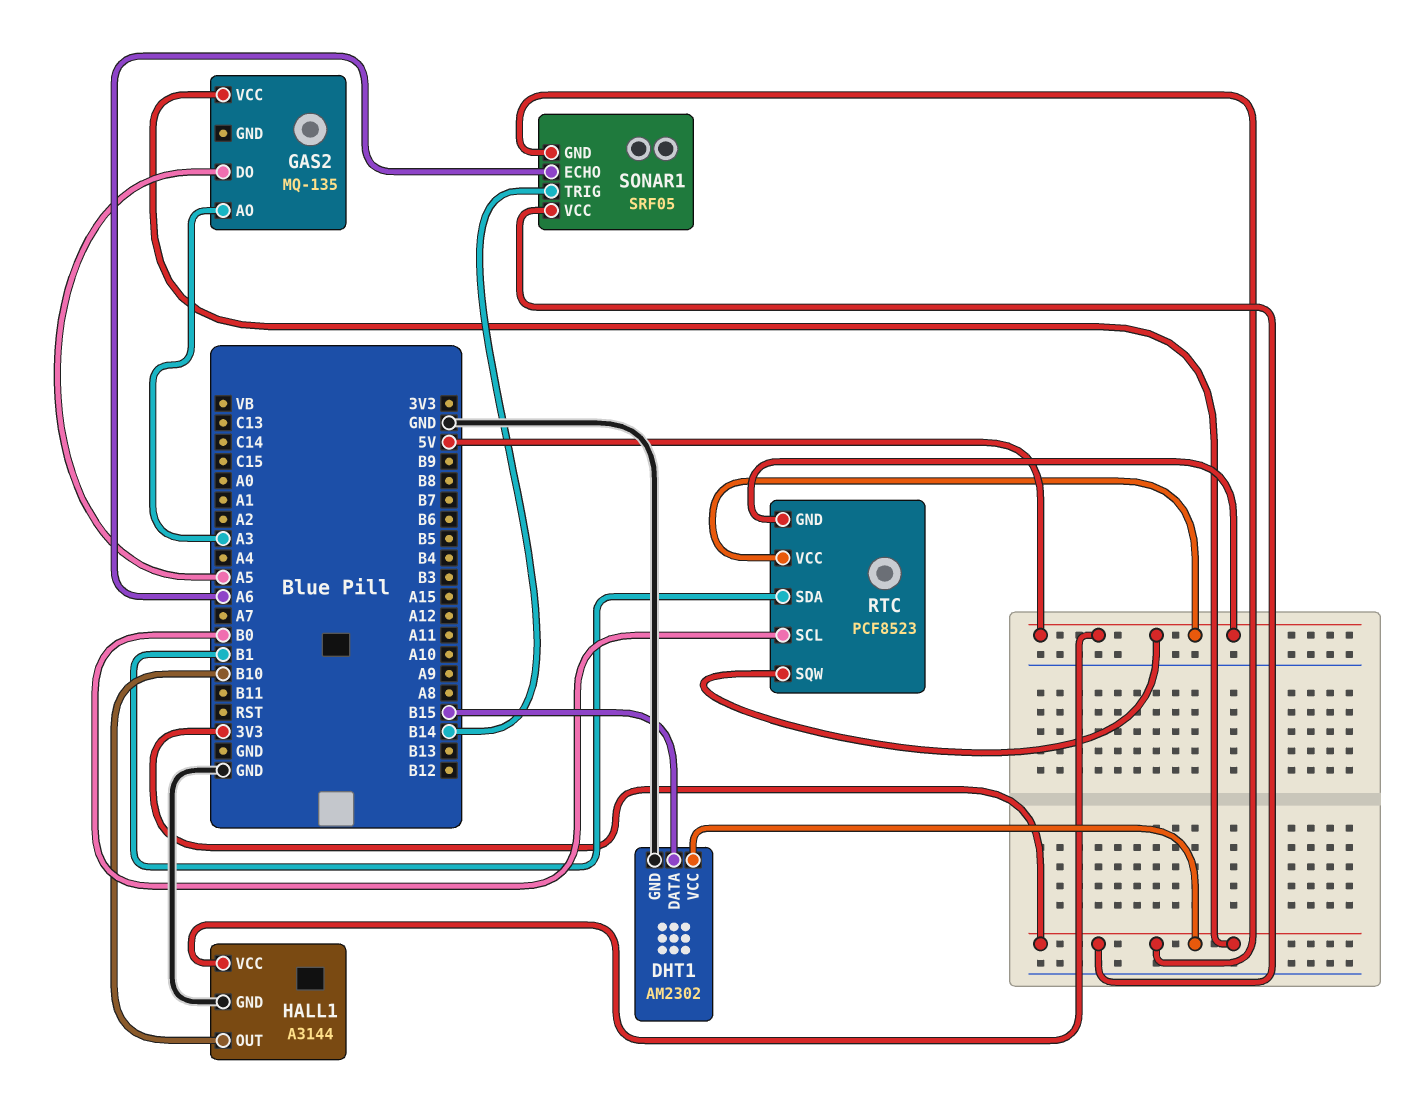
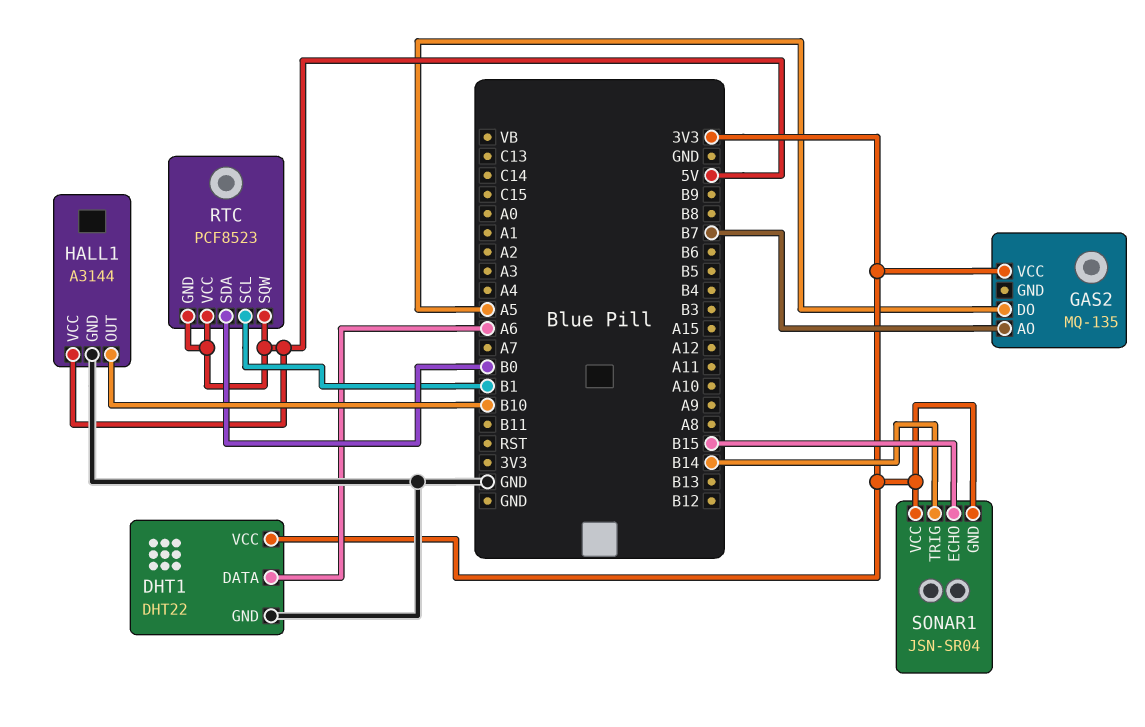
DHT1: AM2302 -> DHT22
DHT1 pin DATA: B15 -> A6
GAS2 pin AO: A3 -> B7
RTC pin SCL: B0 -> B1
RTC pin SDA: B1 -> B0
SONAR1: SRF05 -> JSN-SR04
SONAR1 pin ECHO: A6 -> B15

